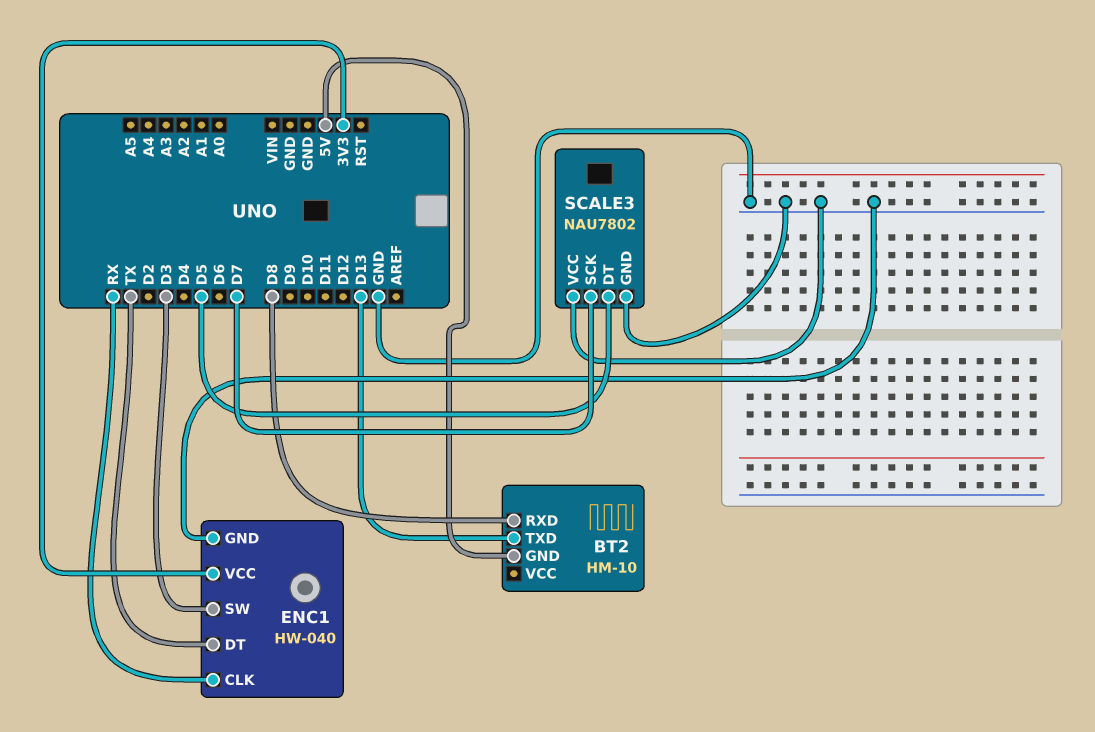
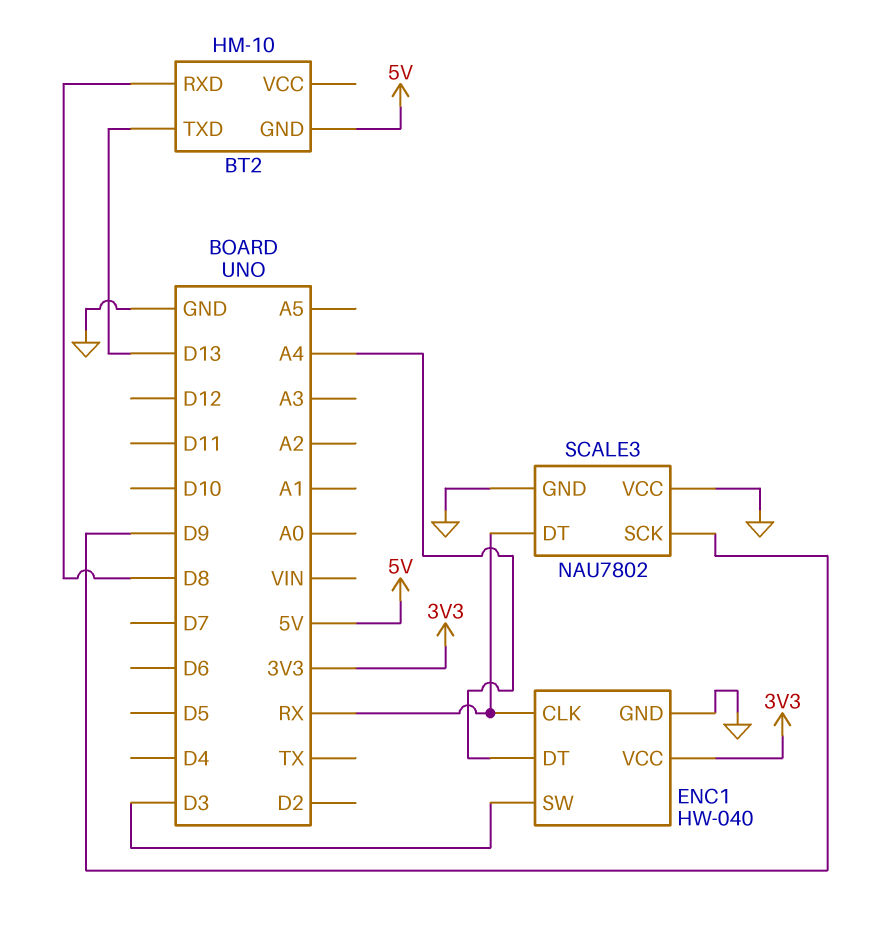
ENC1 pin DT: TX -> A4
SCALE3 pin DT: D5 -> RX
SCALE3 pin SCK: D7 -> D9

